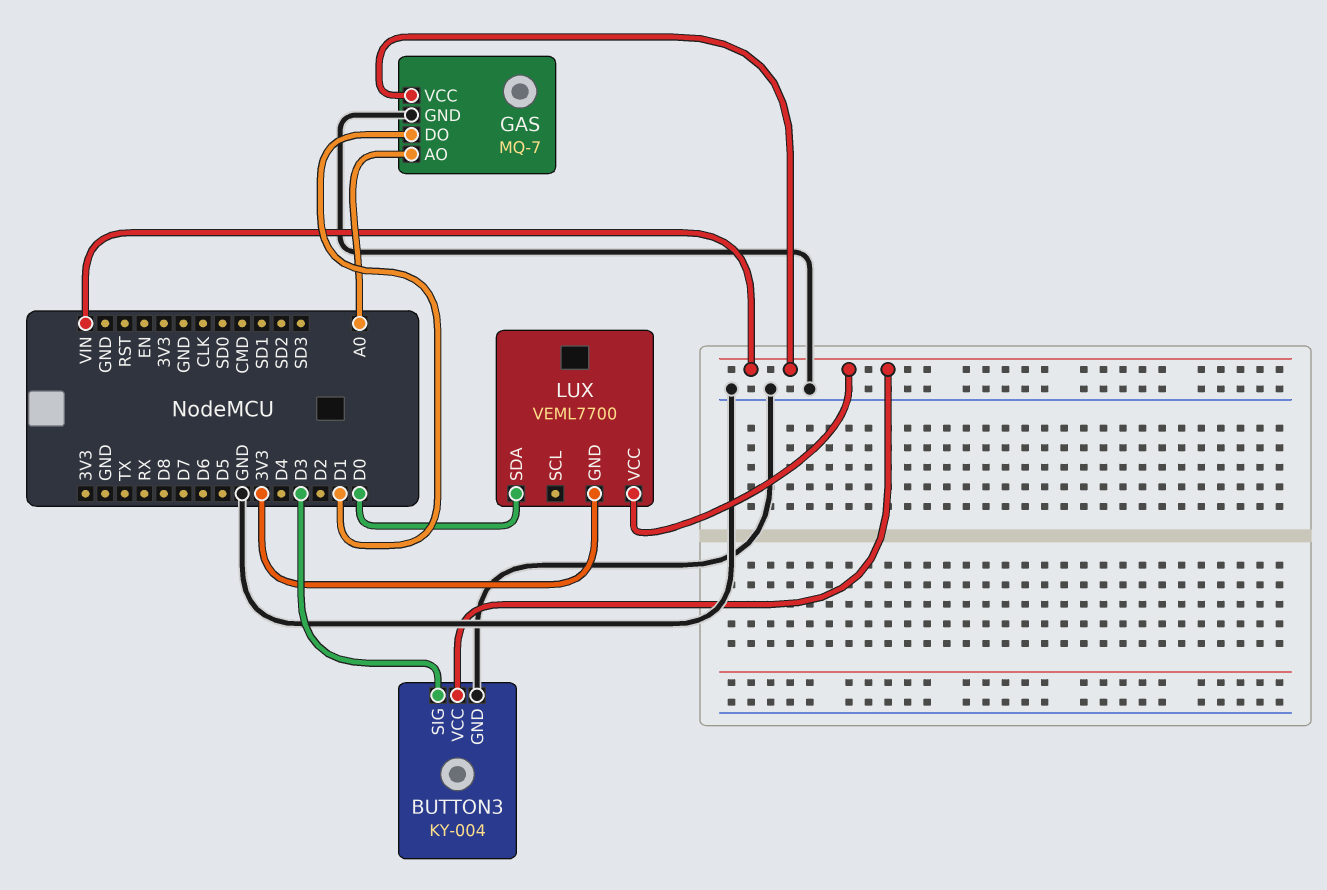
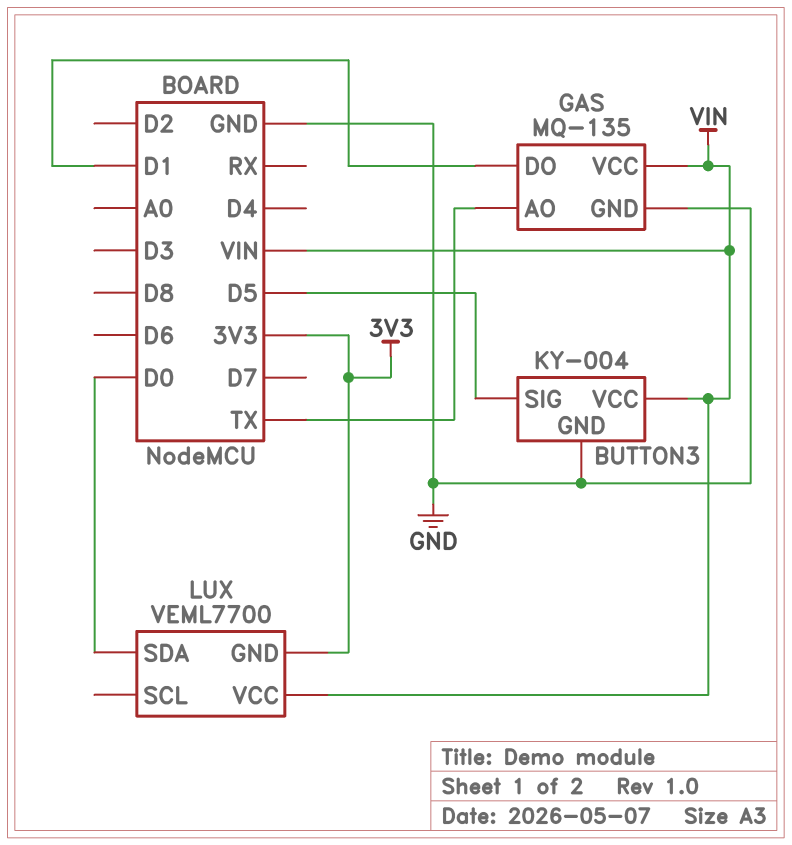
BUTTON3 pin SIG: D3 -> D5
GAS: MQ-7 -> MQ-135
GAS pin AO: A0 -> TX

